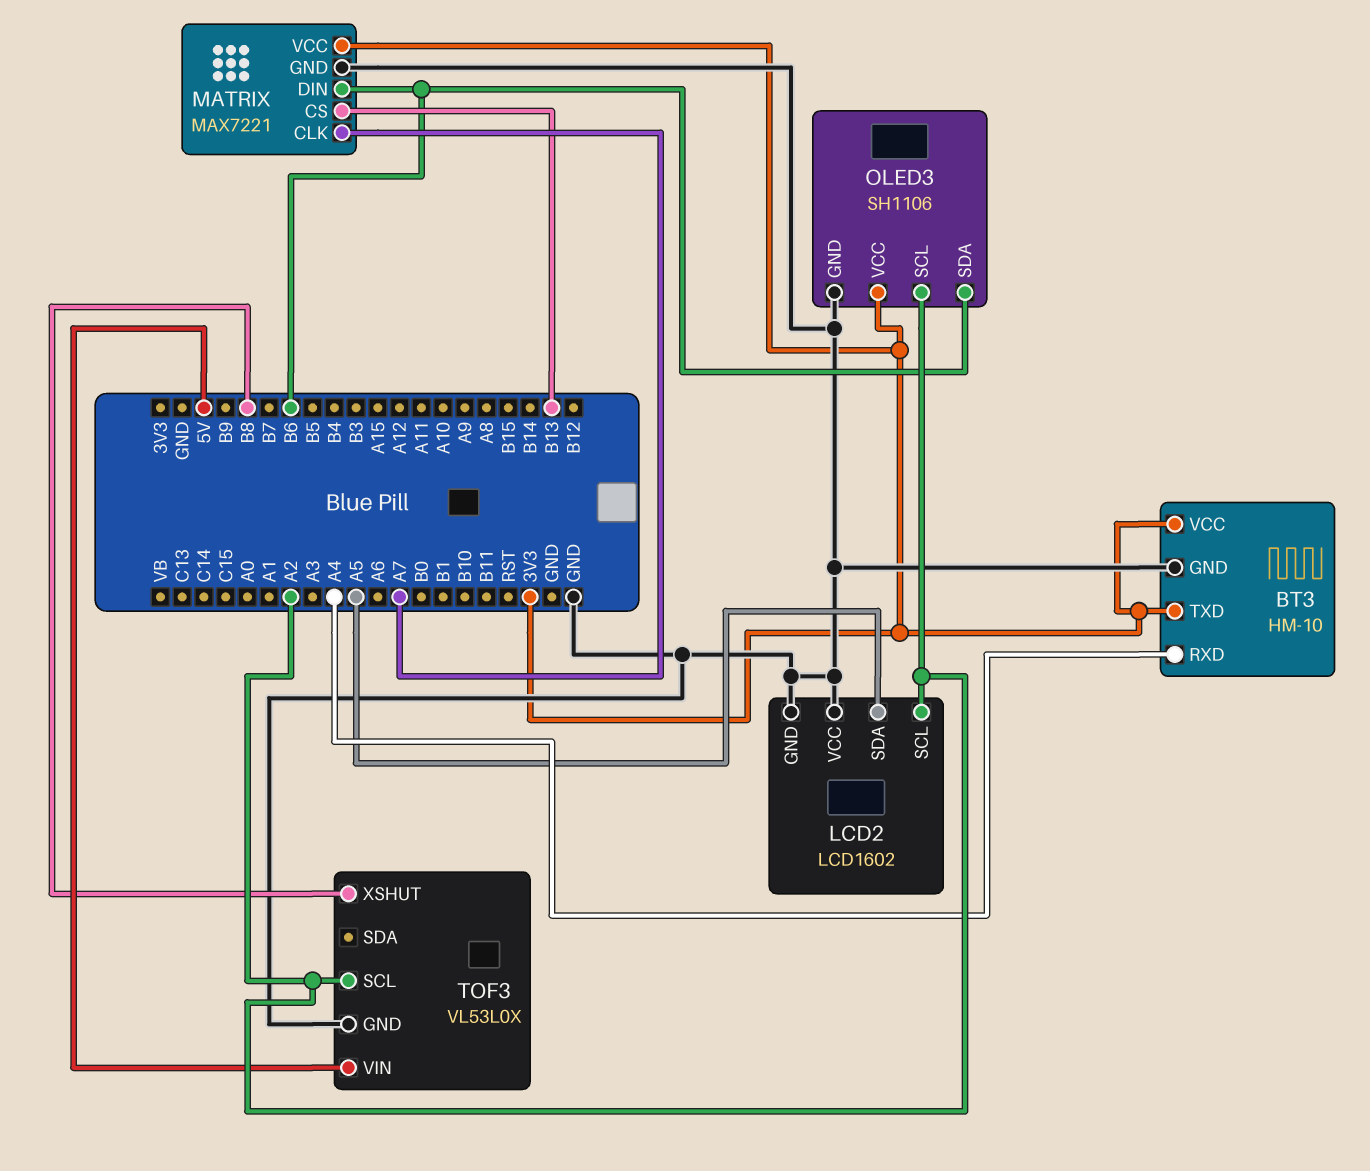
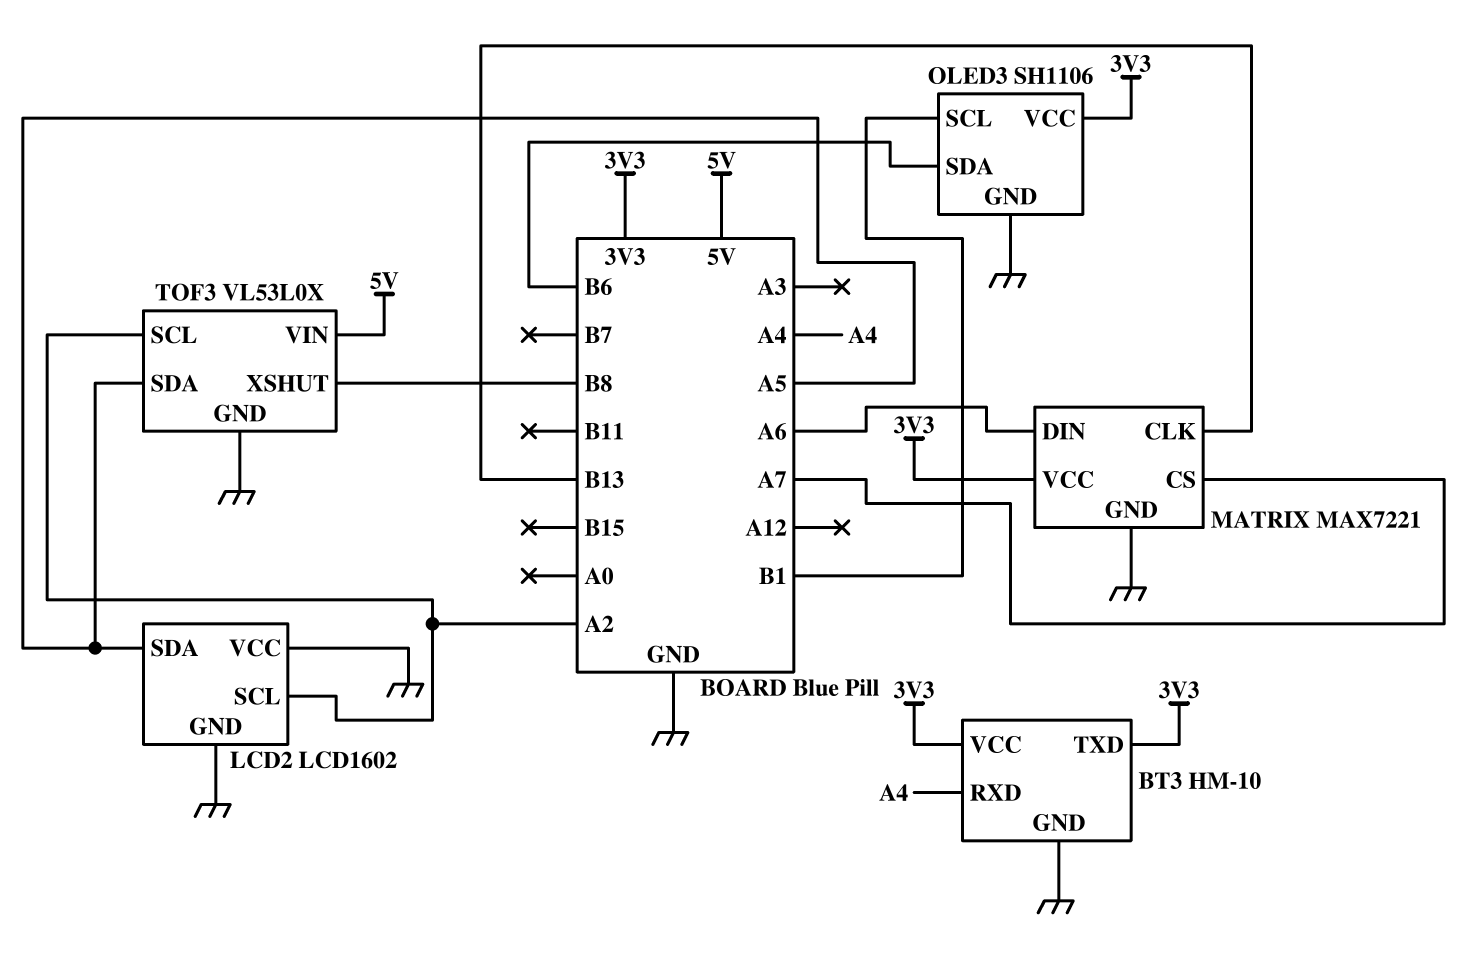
MATRIX pin CLK: A7 -> B13
MATRIX pin CS: B13 -> A7
MATRIX pin DIN: B6 -> A6
OLED3 pin SCL: A2 -> B1
TOF3 pin SDA: none -> A5

